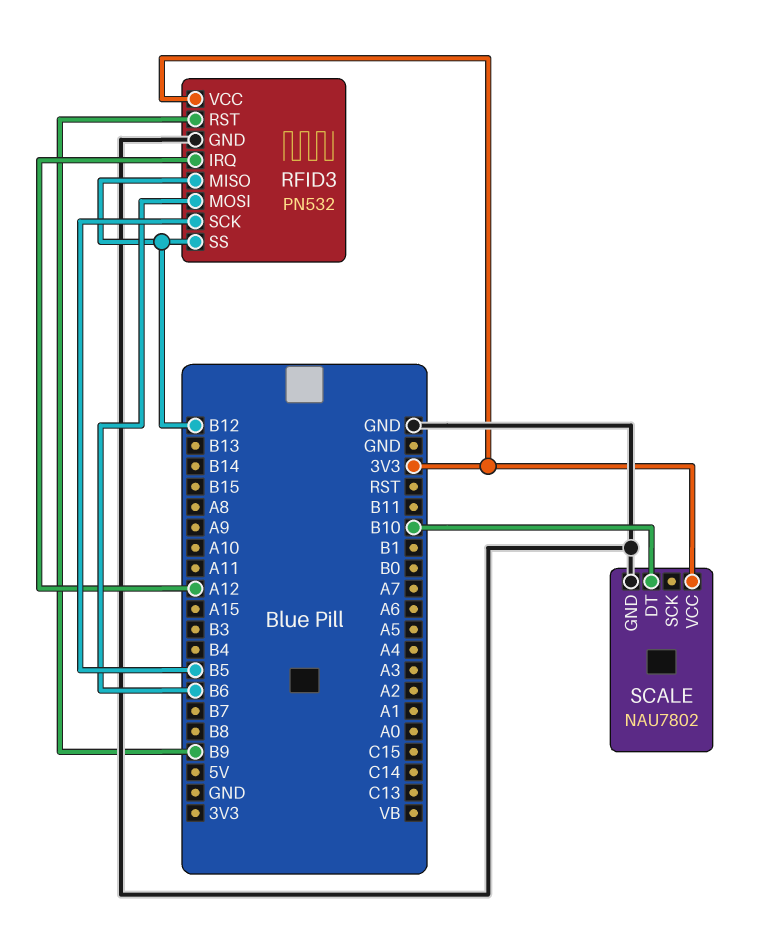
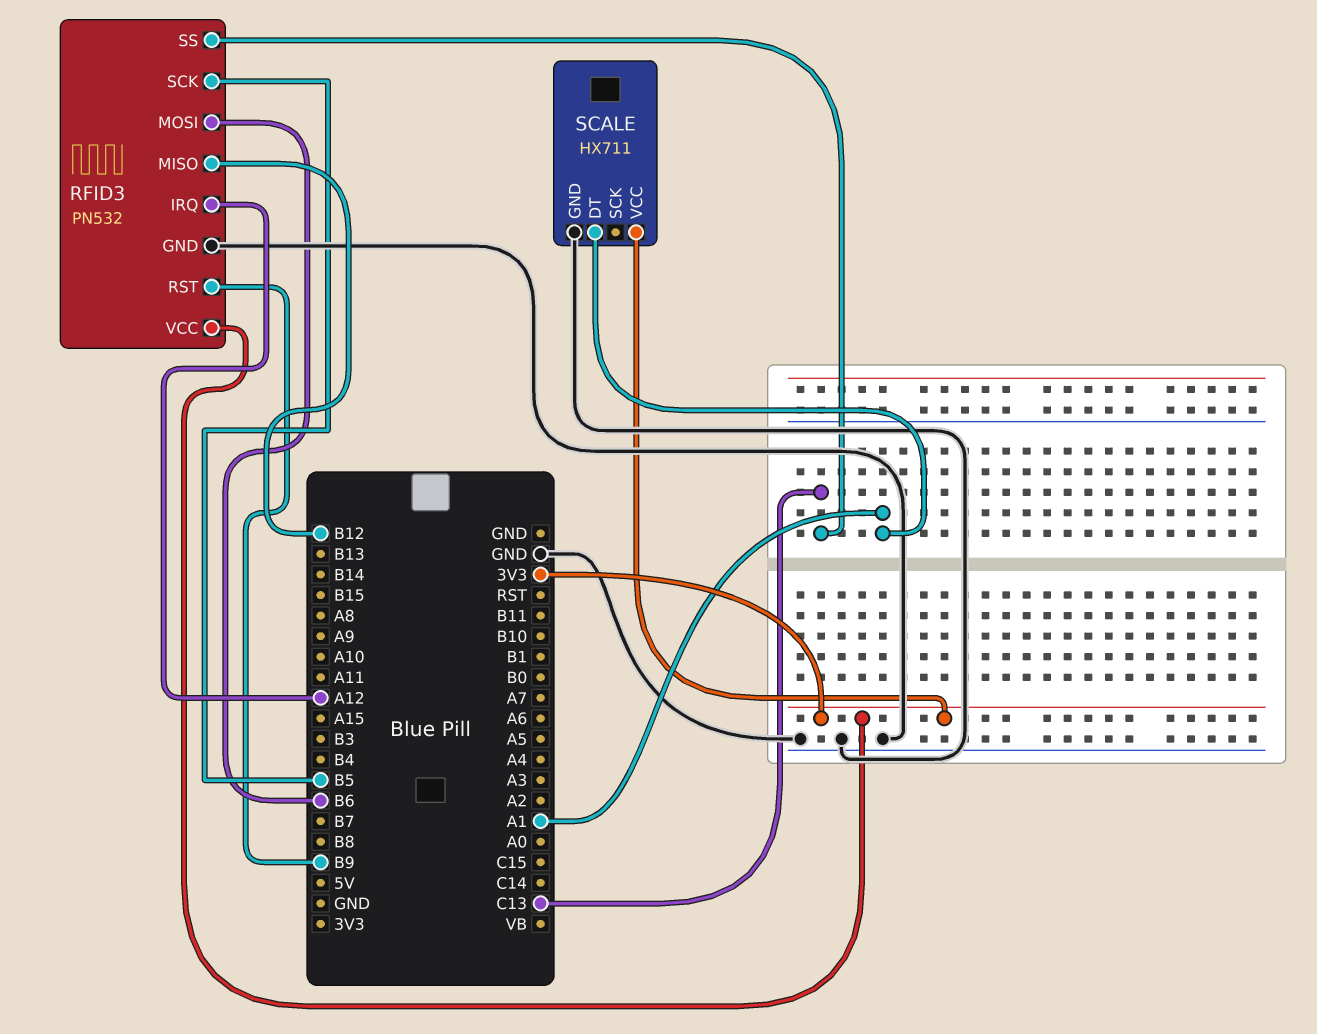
RFID3 pin SS: B12 -> C13
SCALE: NAU7802 -> HX711
SCALE pin DT: B10 -> A1

